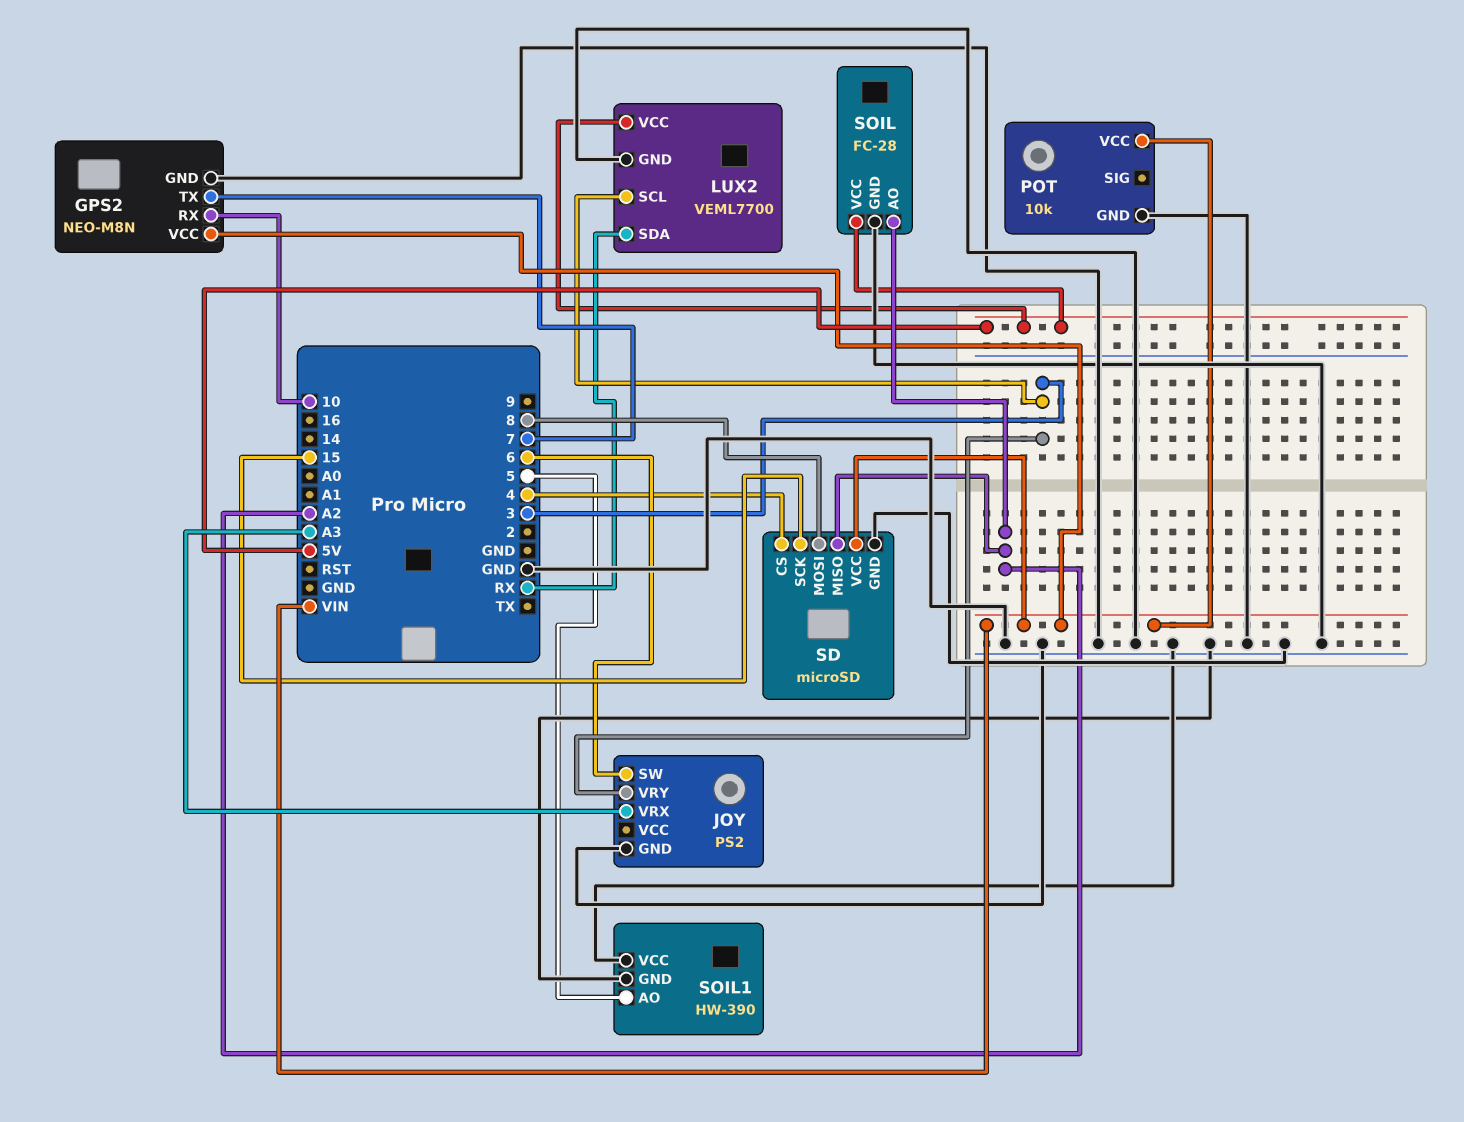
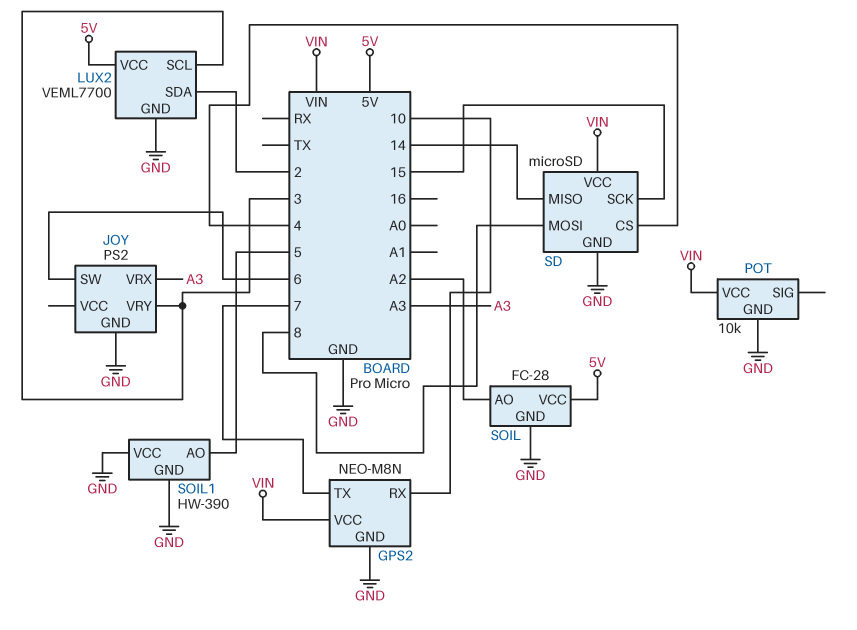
LUX2 pin SDA: RX -> 2
SD pin MISO: A2 -> 14

